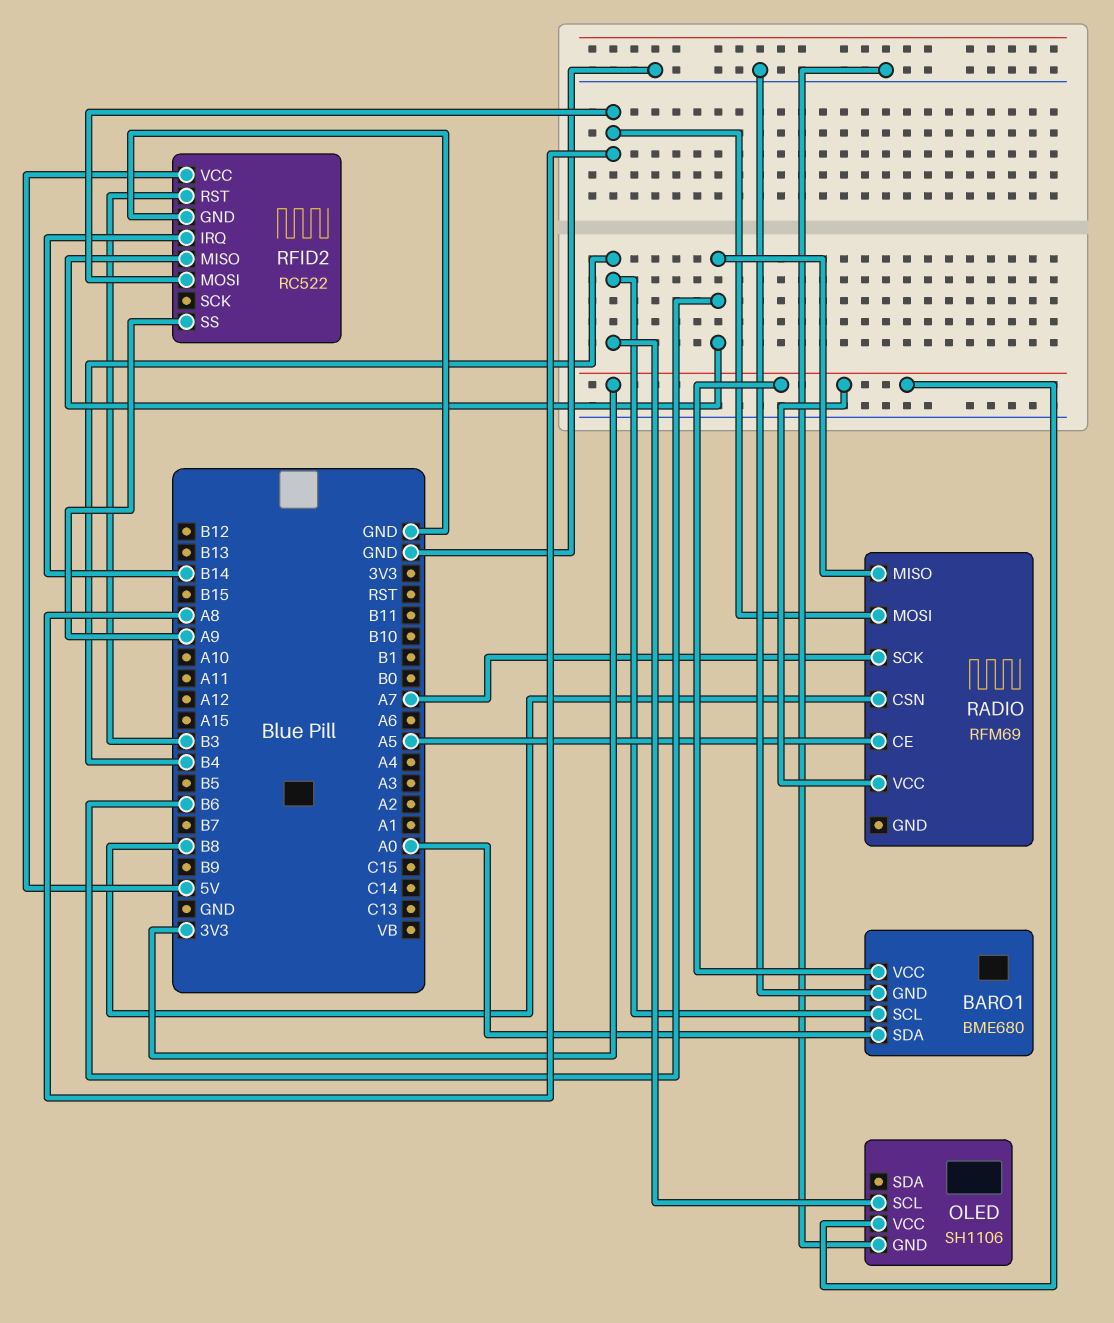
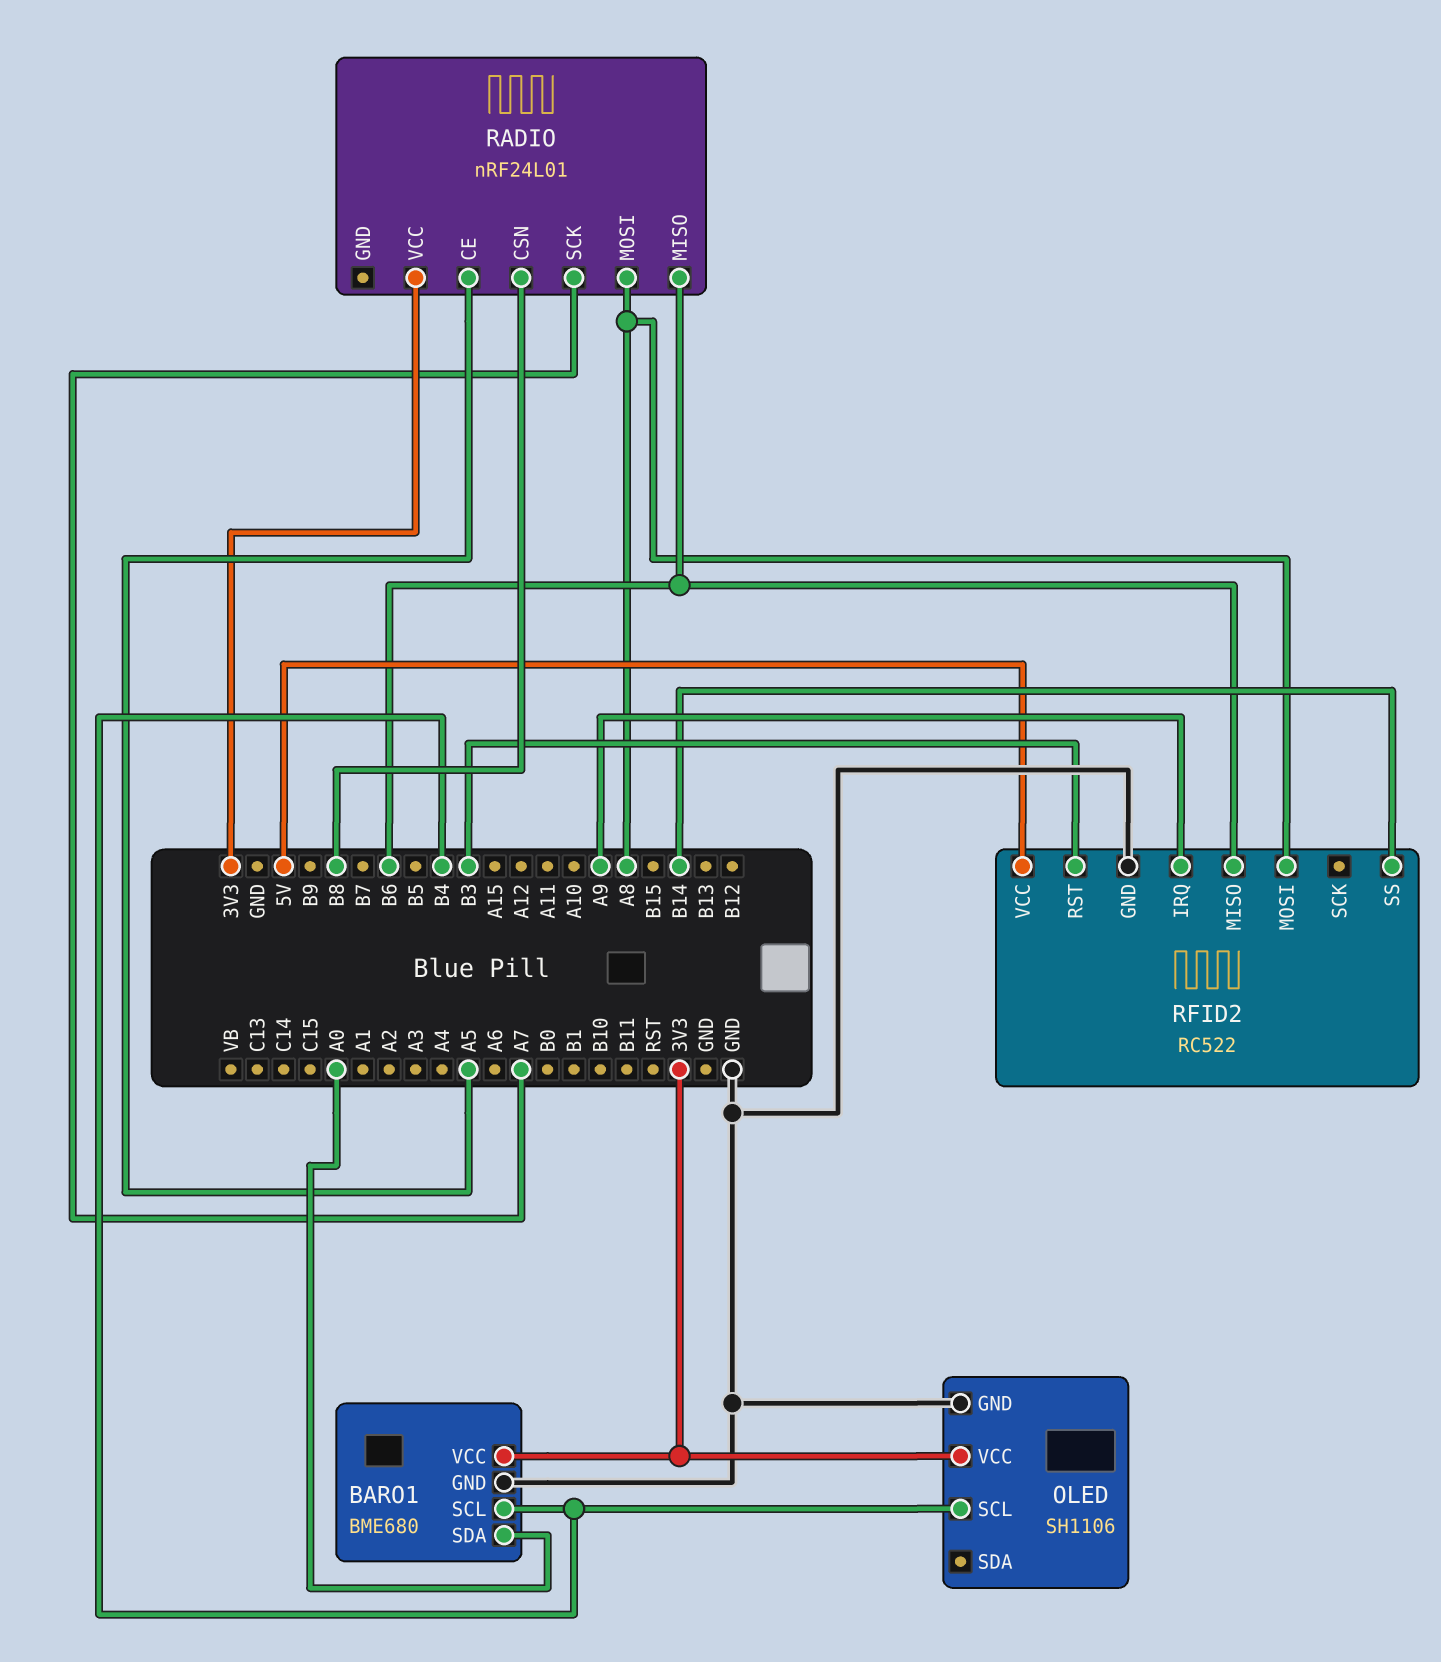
RADIO: RFM69 -> nRF24L01
RFID2 pin IRQ: B14 -> A9
RFID2 pin SS: A9 -> B14

